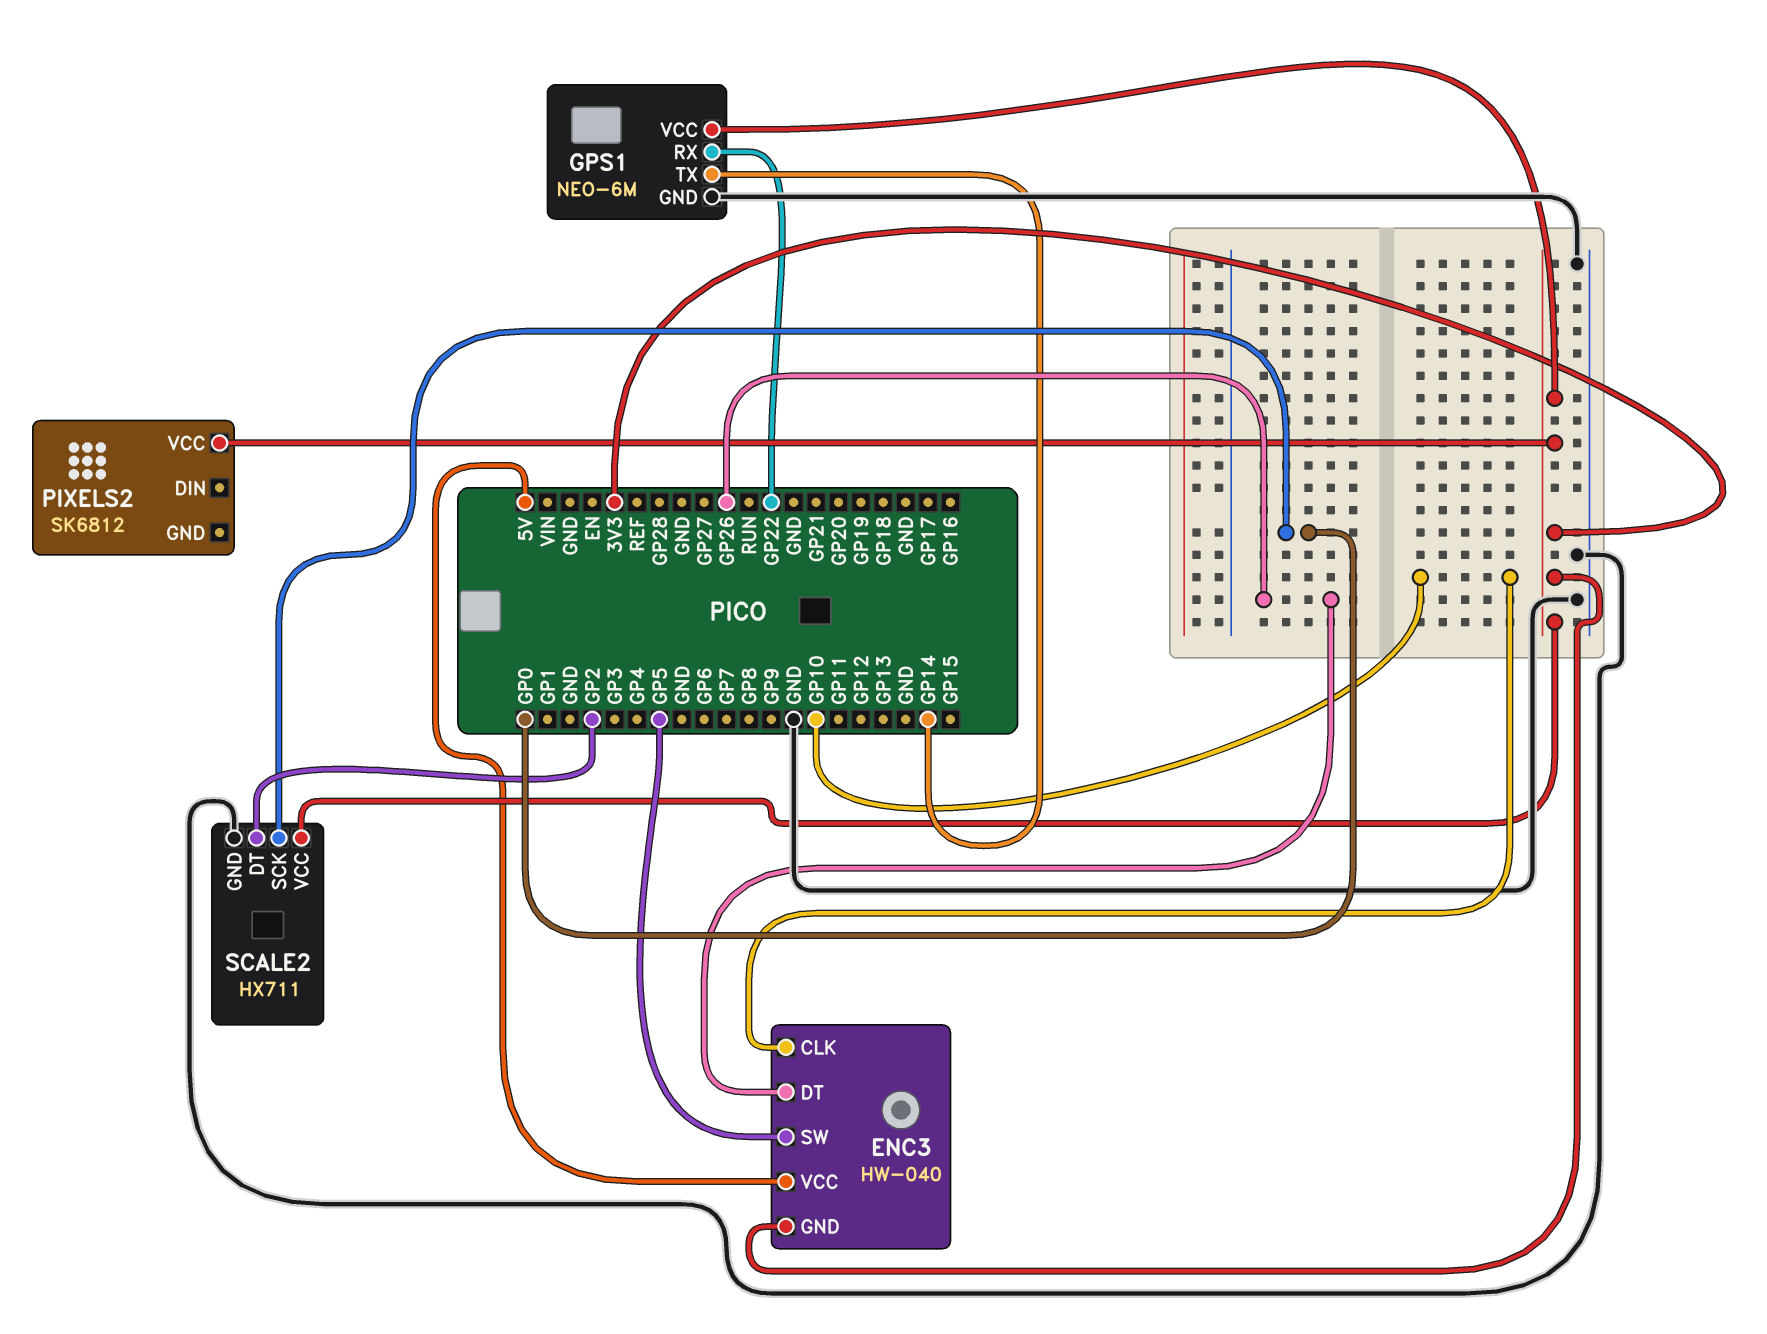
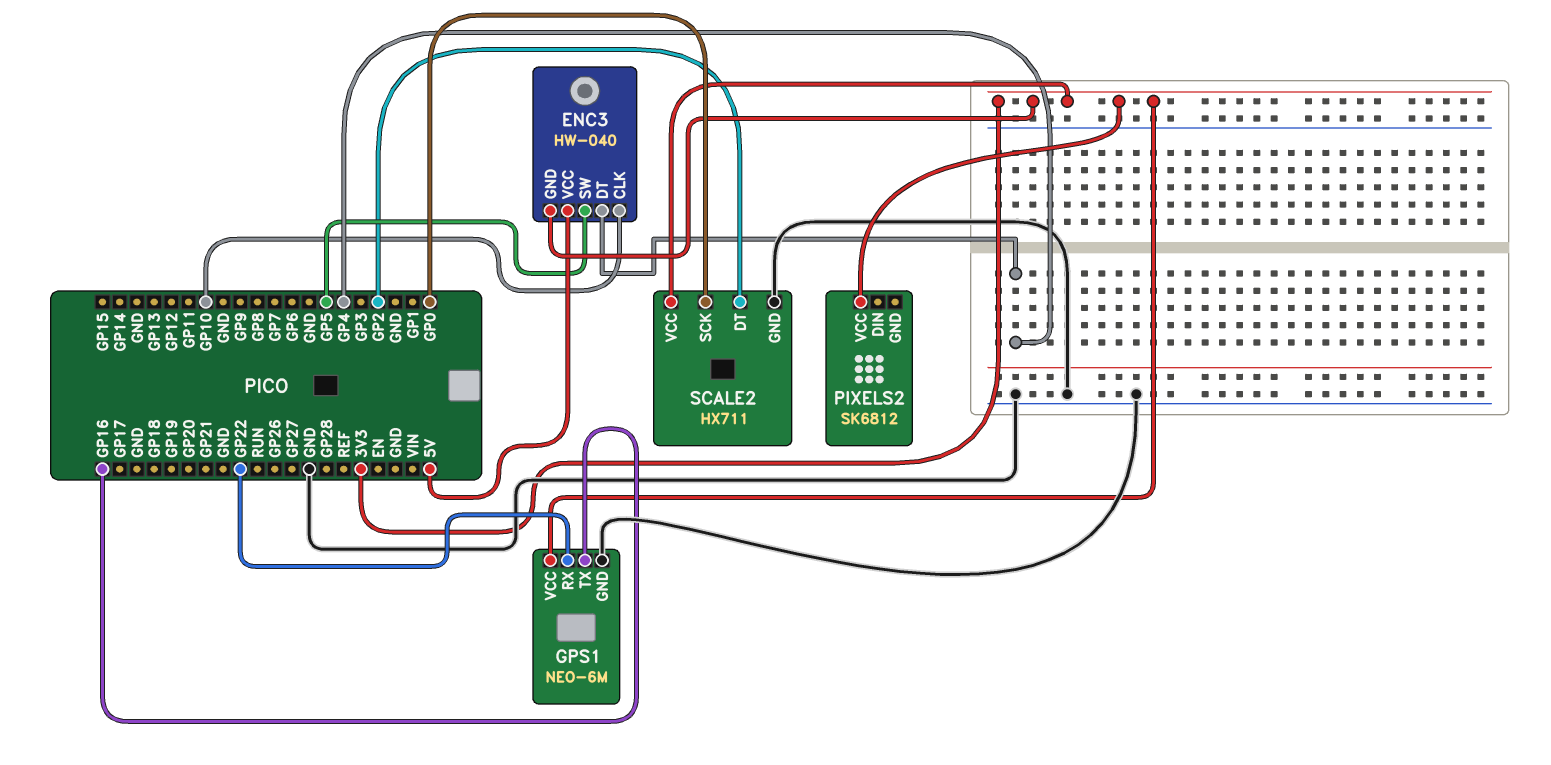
ENC3 pin DT: GP26 -> GP4
GPS1 pin TX: GP14 -> GP16

